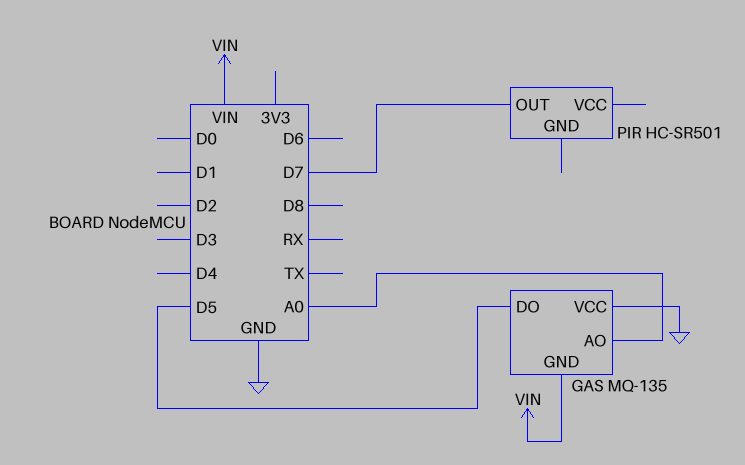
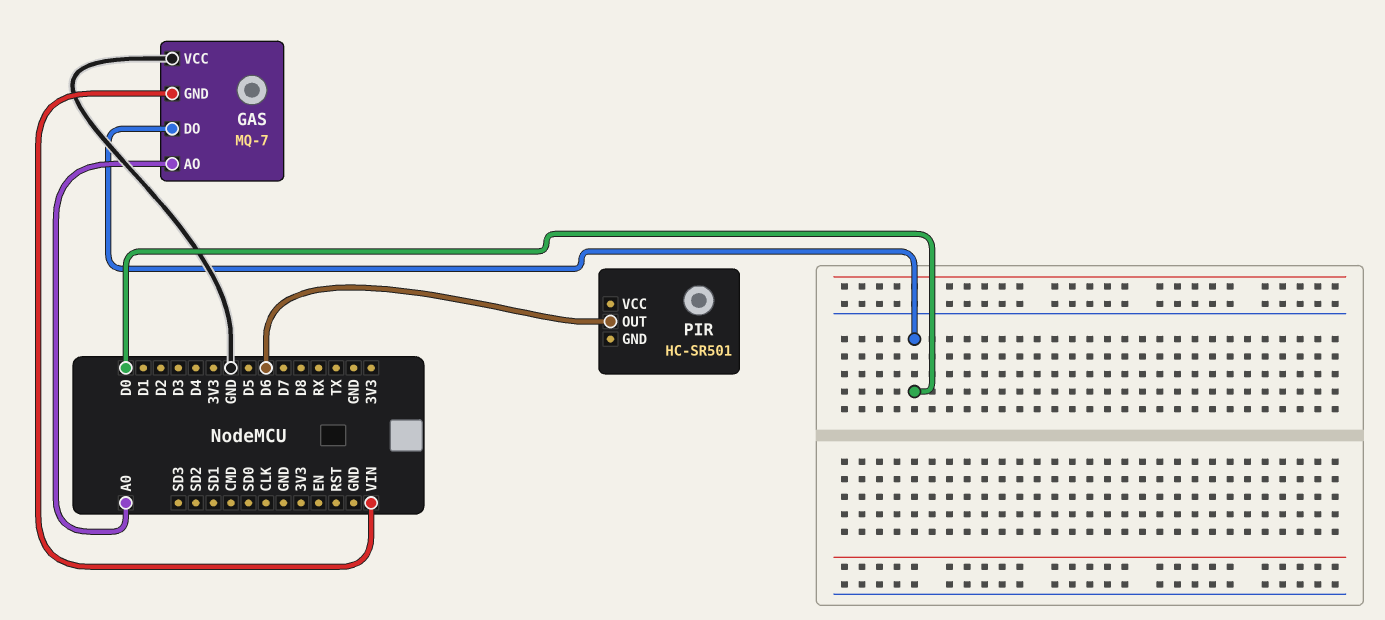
GAS: MQ-135 -> MQ-7
GAS pin DO: D5 -> D0
PIR pin OUT: D7 -> D6

